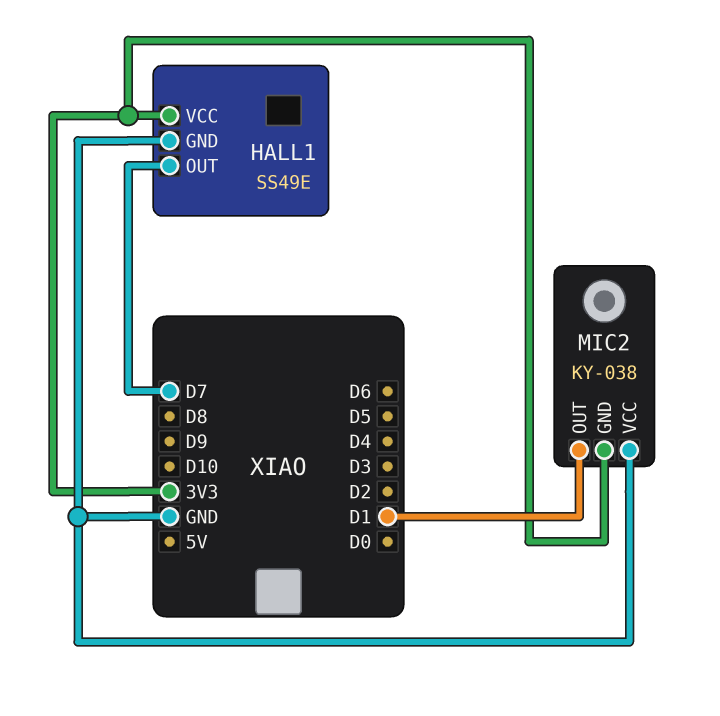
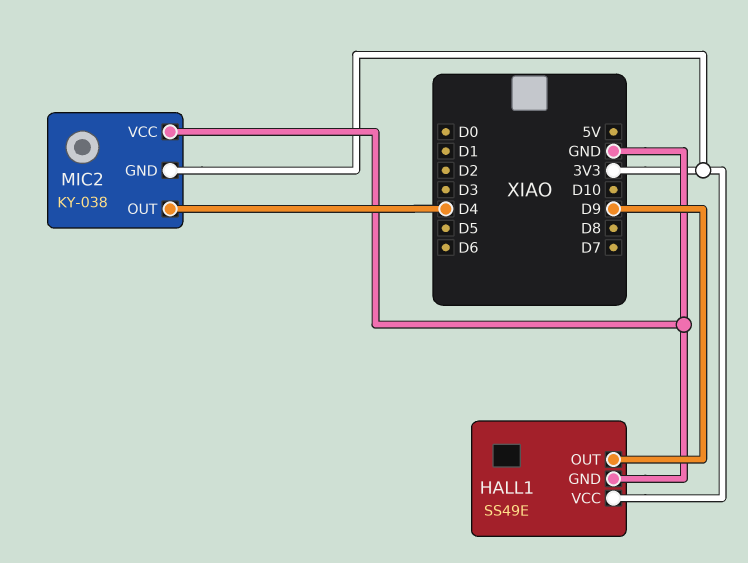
HALL1 pin OUT: D7 -> D9
MIC2 pin OUT: D1 -> D4

